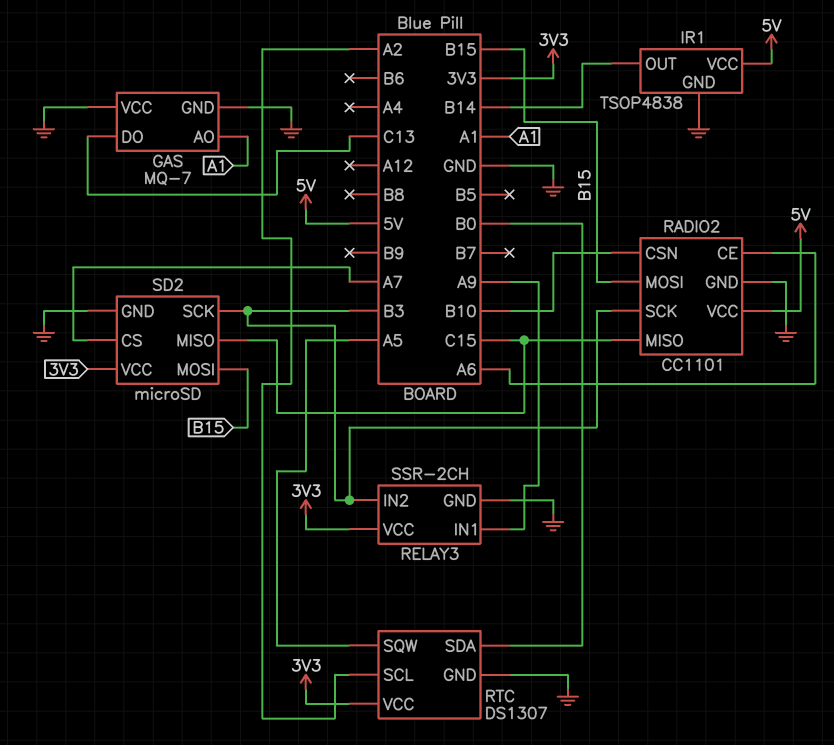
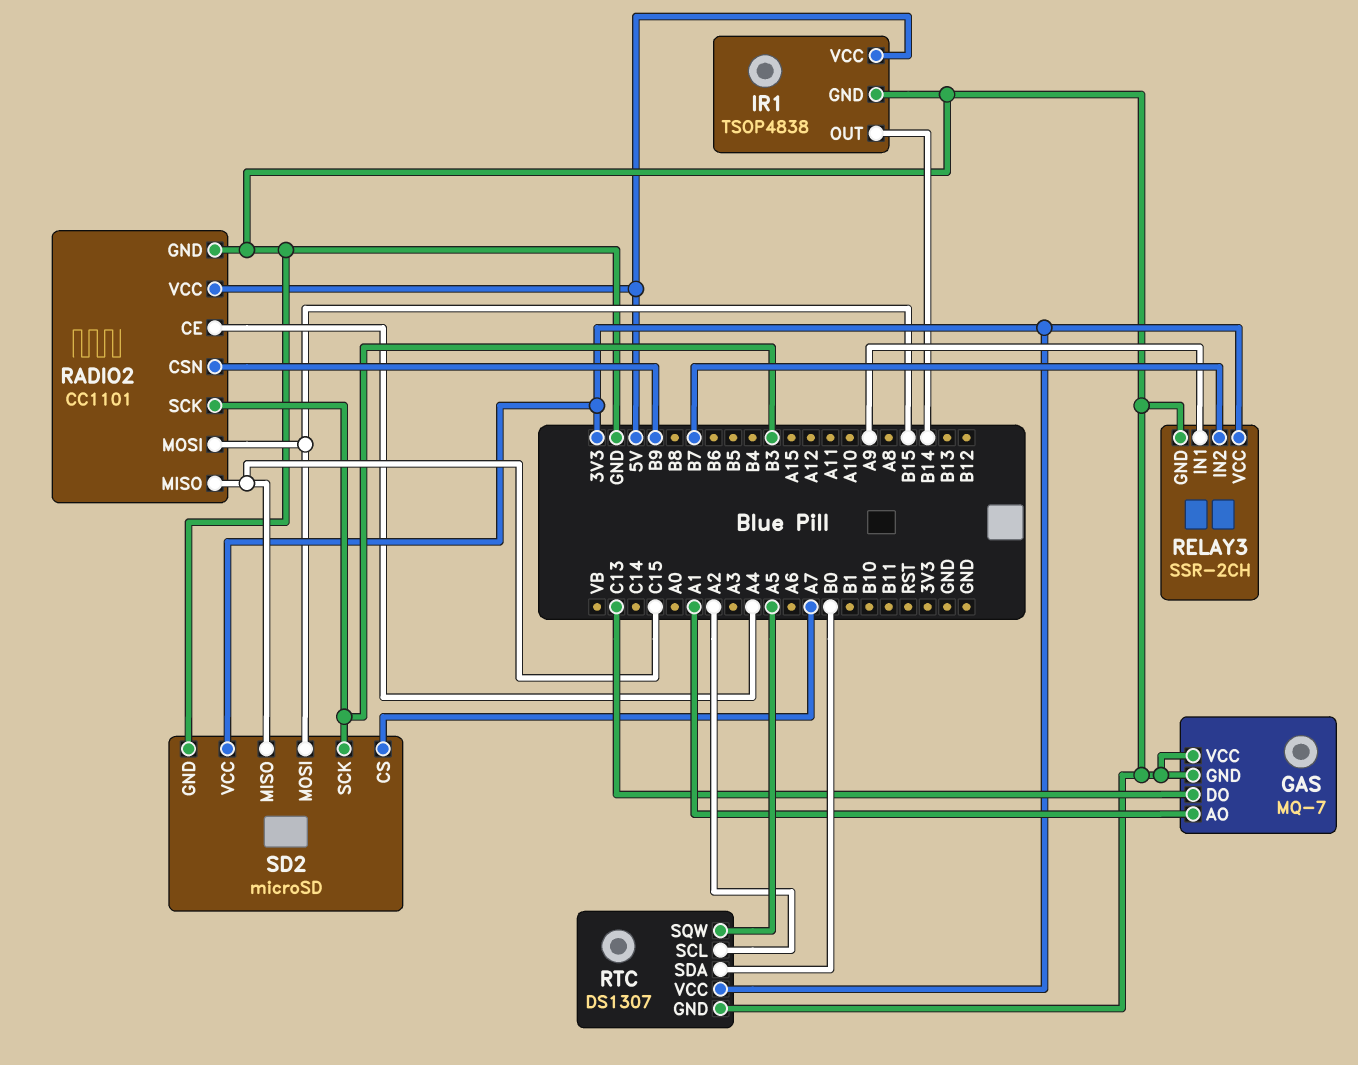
RADIO2 pin CE: A6 -> A4
RADIO2 pin CSN: B10 -> B9
RELAY3 pin IN2: B3 -> B7

